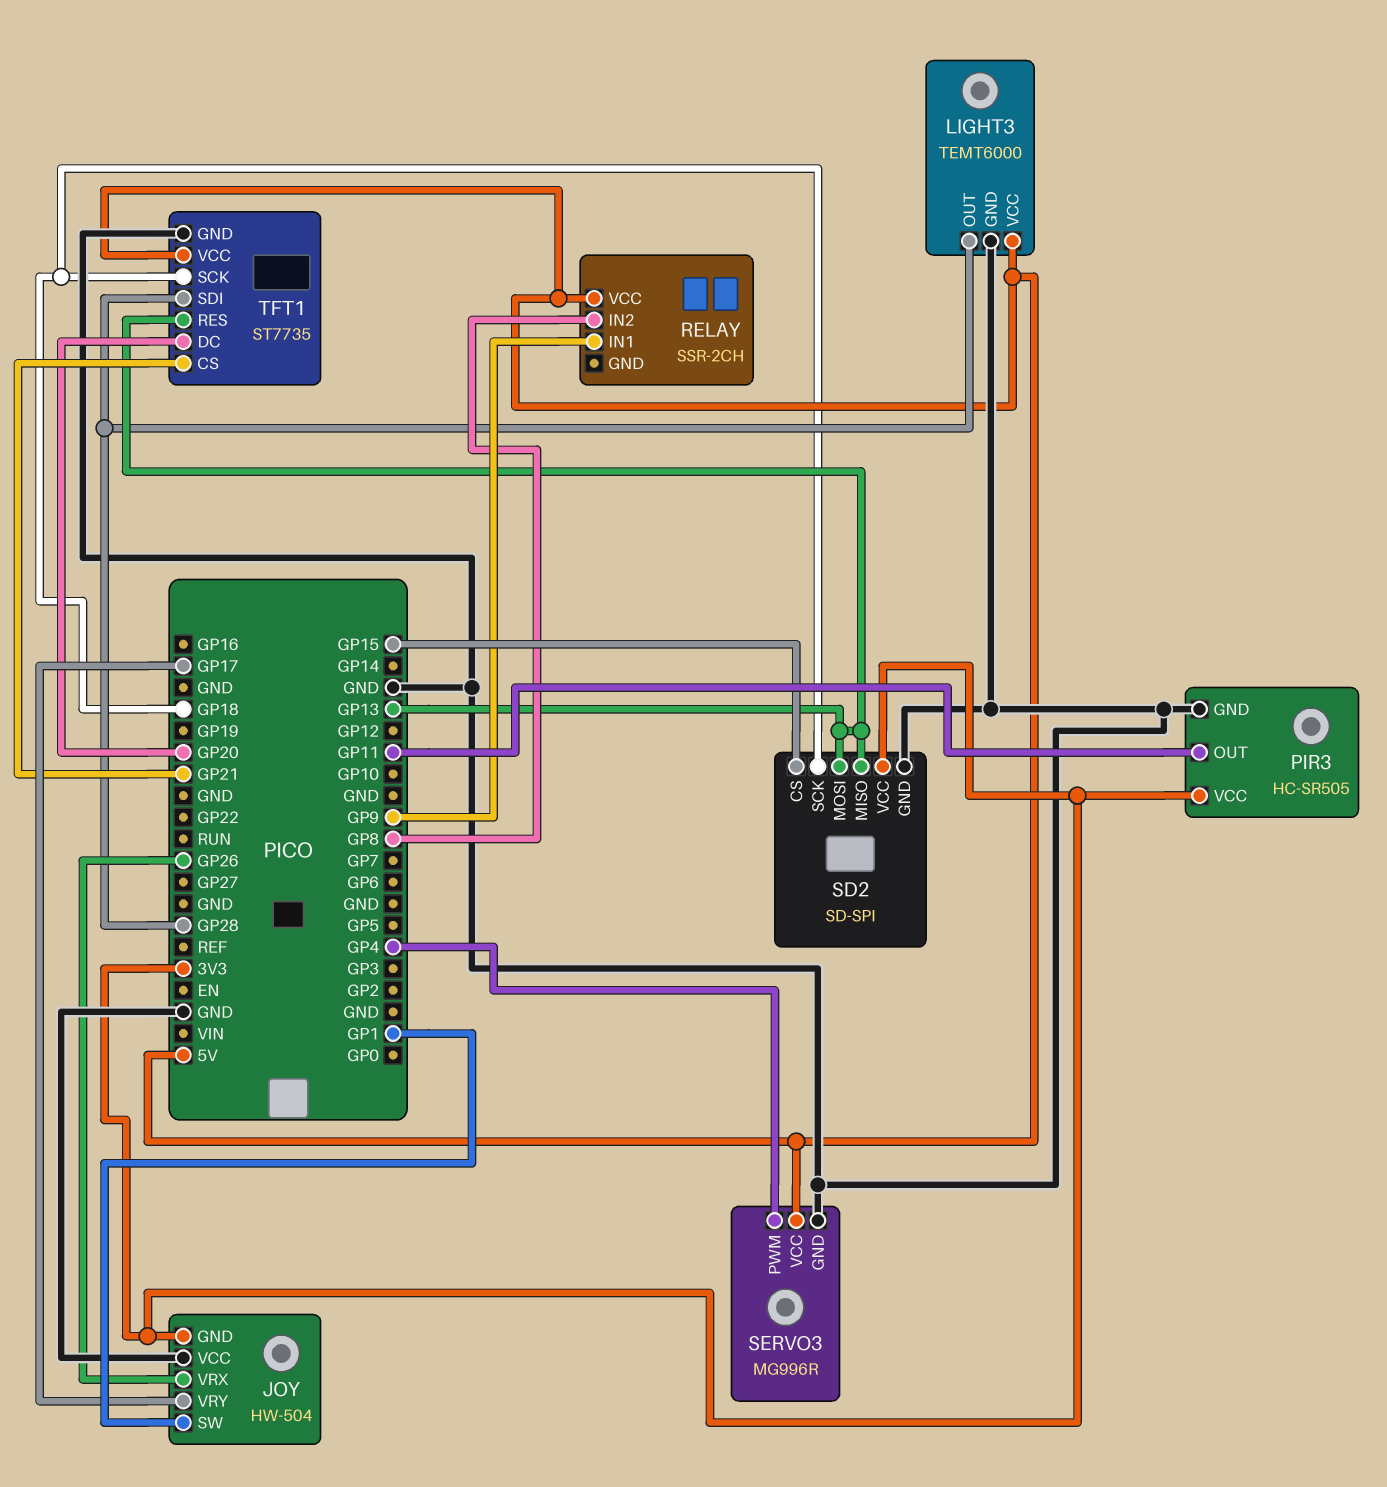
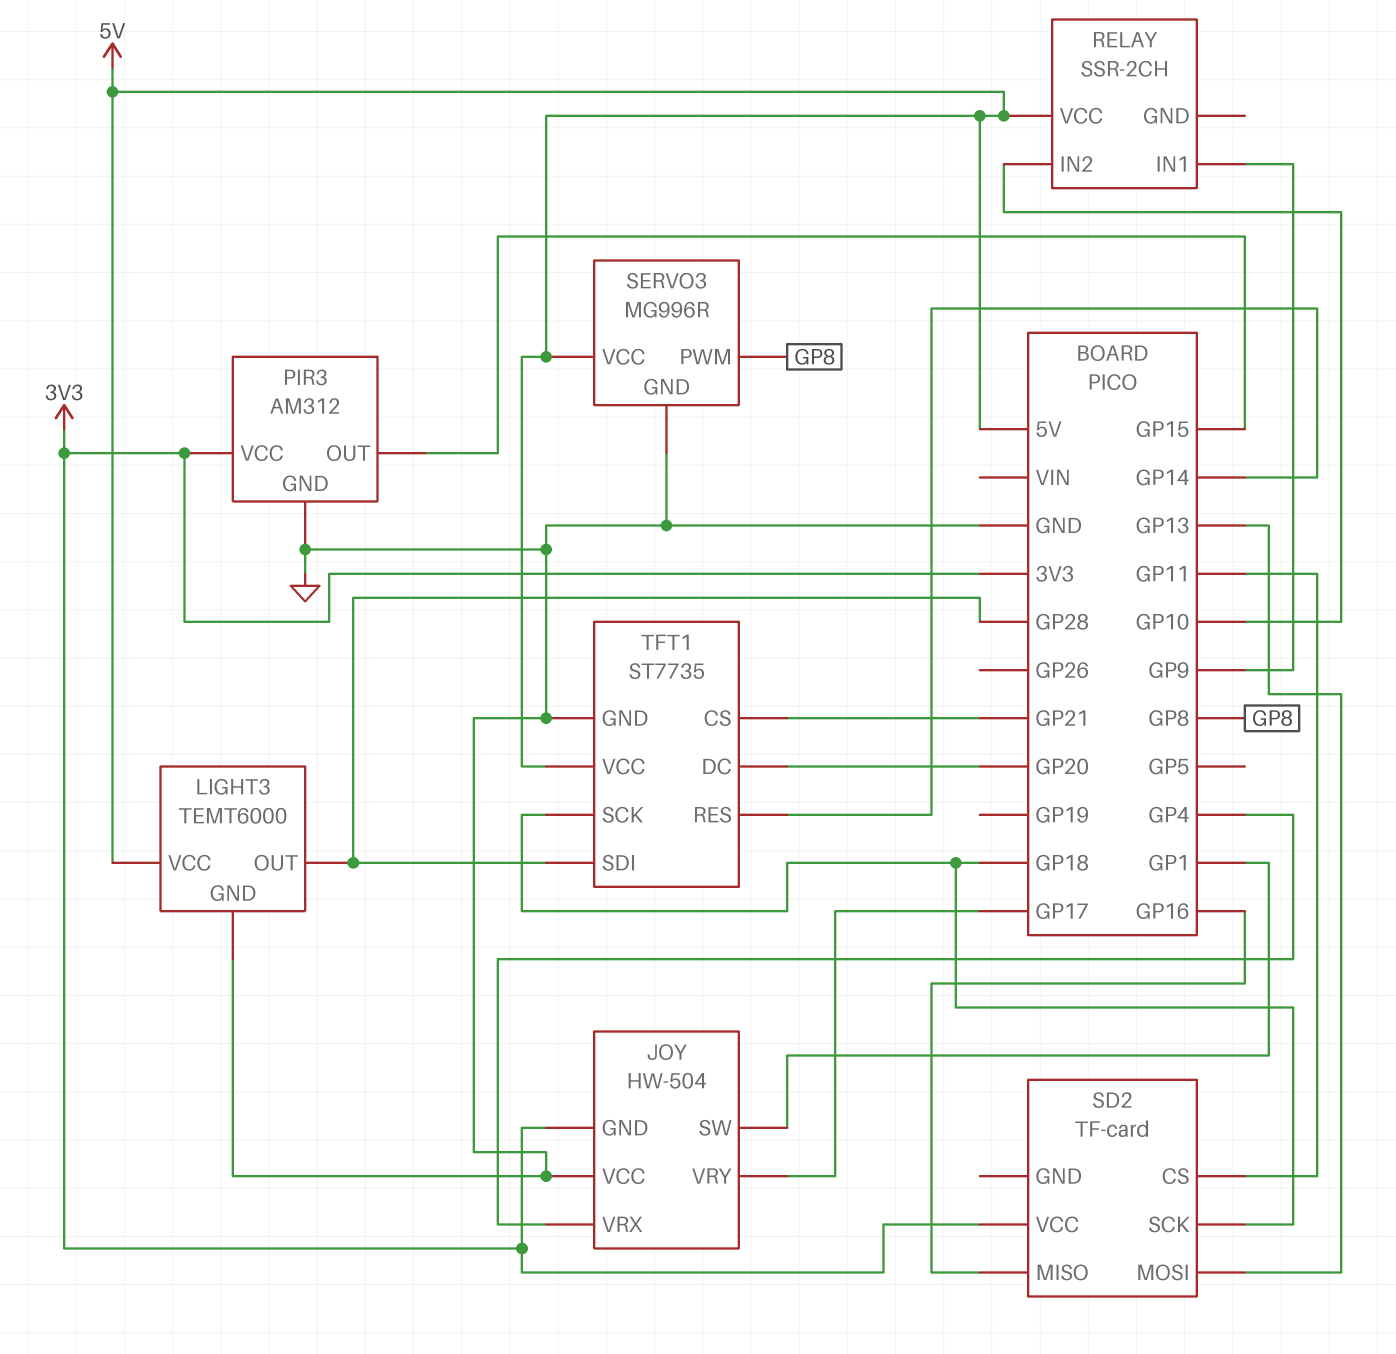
JOY pin VRX: GP26 -> GP4
PIR3: HC-SR505 -> AM312
PIR3 pin OUT: GP11 -> GP15
RELAY pin IN2: GP8 -> GP10
SD2: SD-SPI -> TF-card
SD2 pin CS: GP15 -> GP11
SD2 pin GND: GND -> none
SD2 pin MISO: GP13 -> GP16
SERVO3 pin PWM: GP4 -> GP8
TFT1 pin RES: GP13 -> GP14

